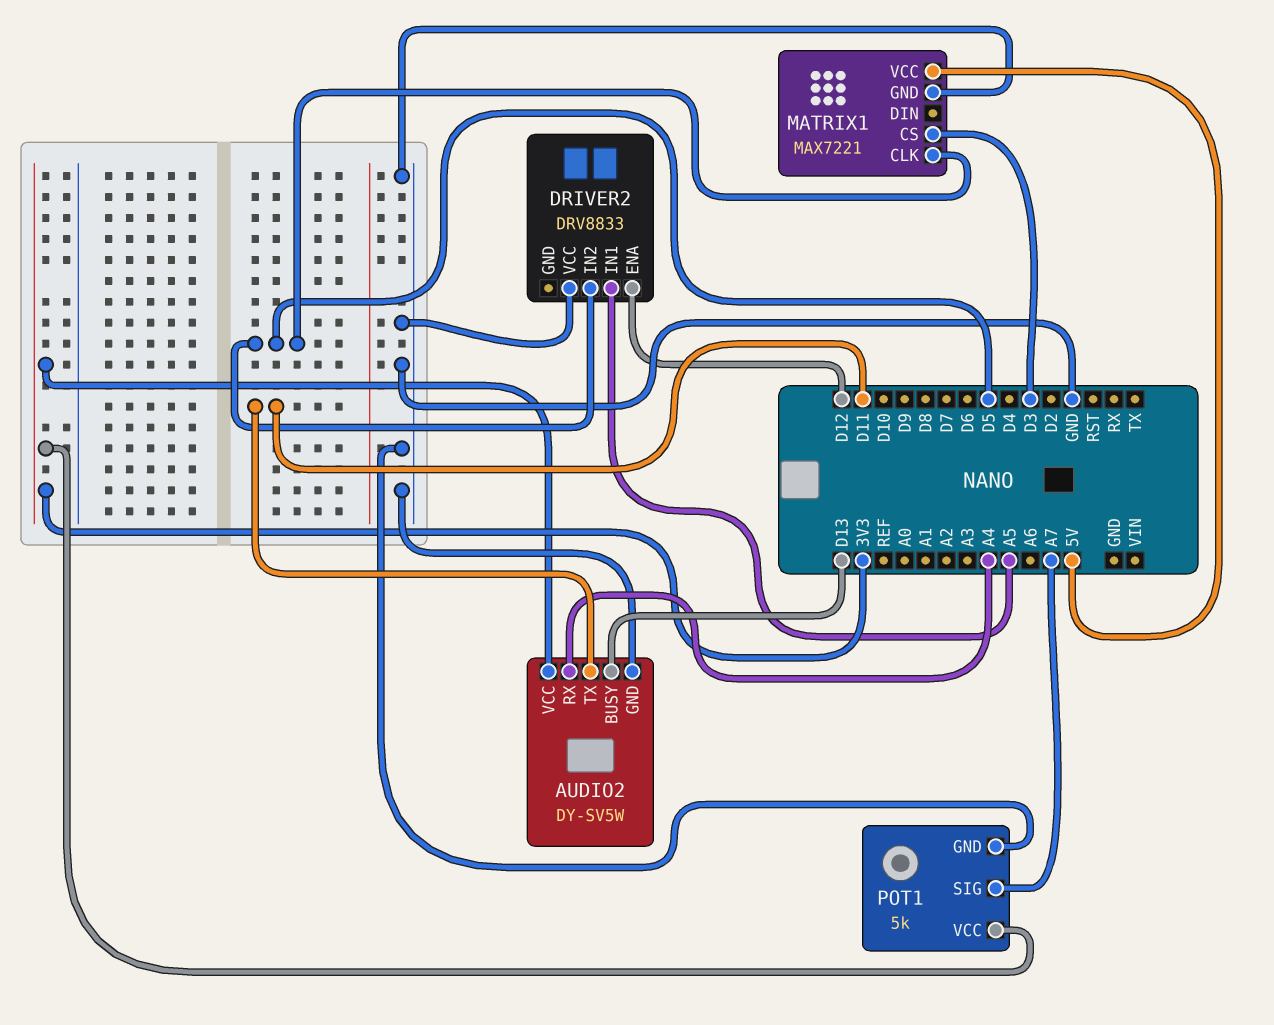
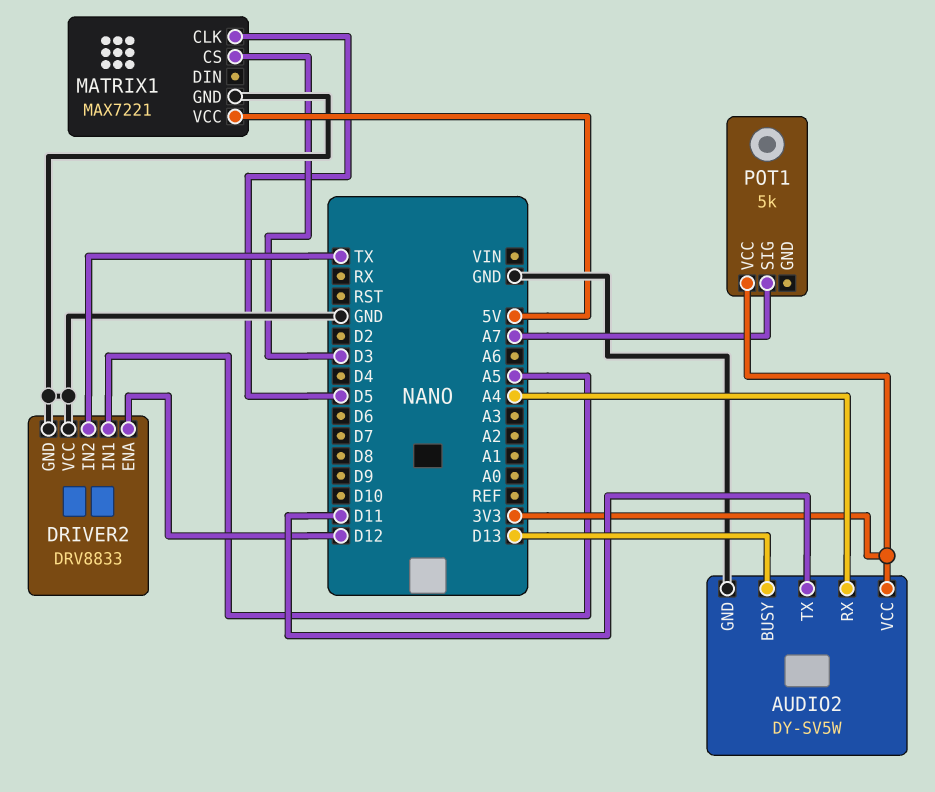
DRIVER2 pin GND: none -> GND
DRIVER2 pin IN2: D5 -> TX
POT1 pin GND: GND -> none

